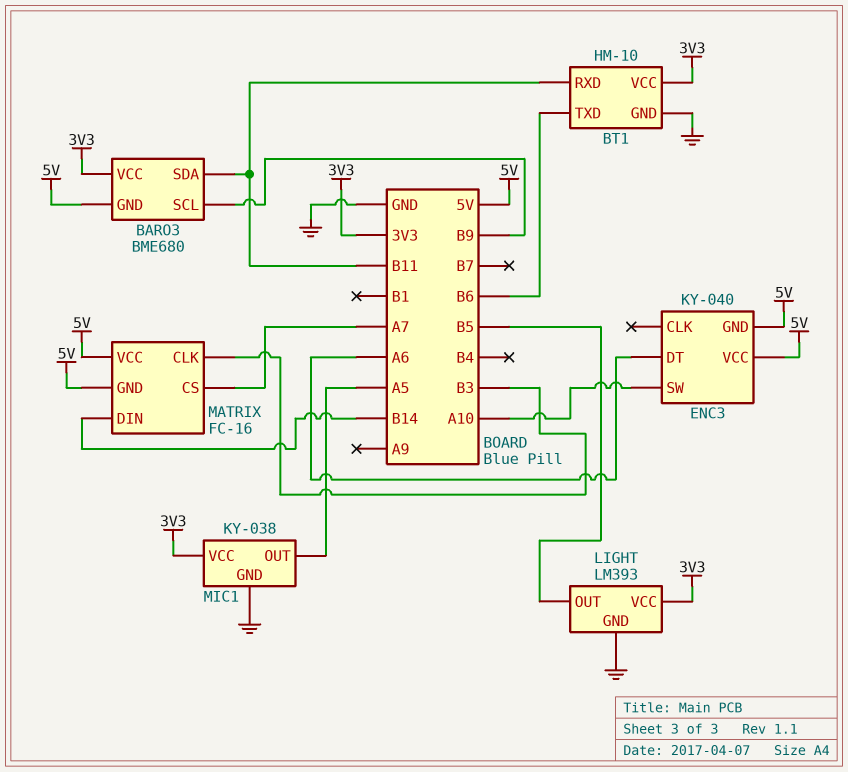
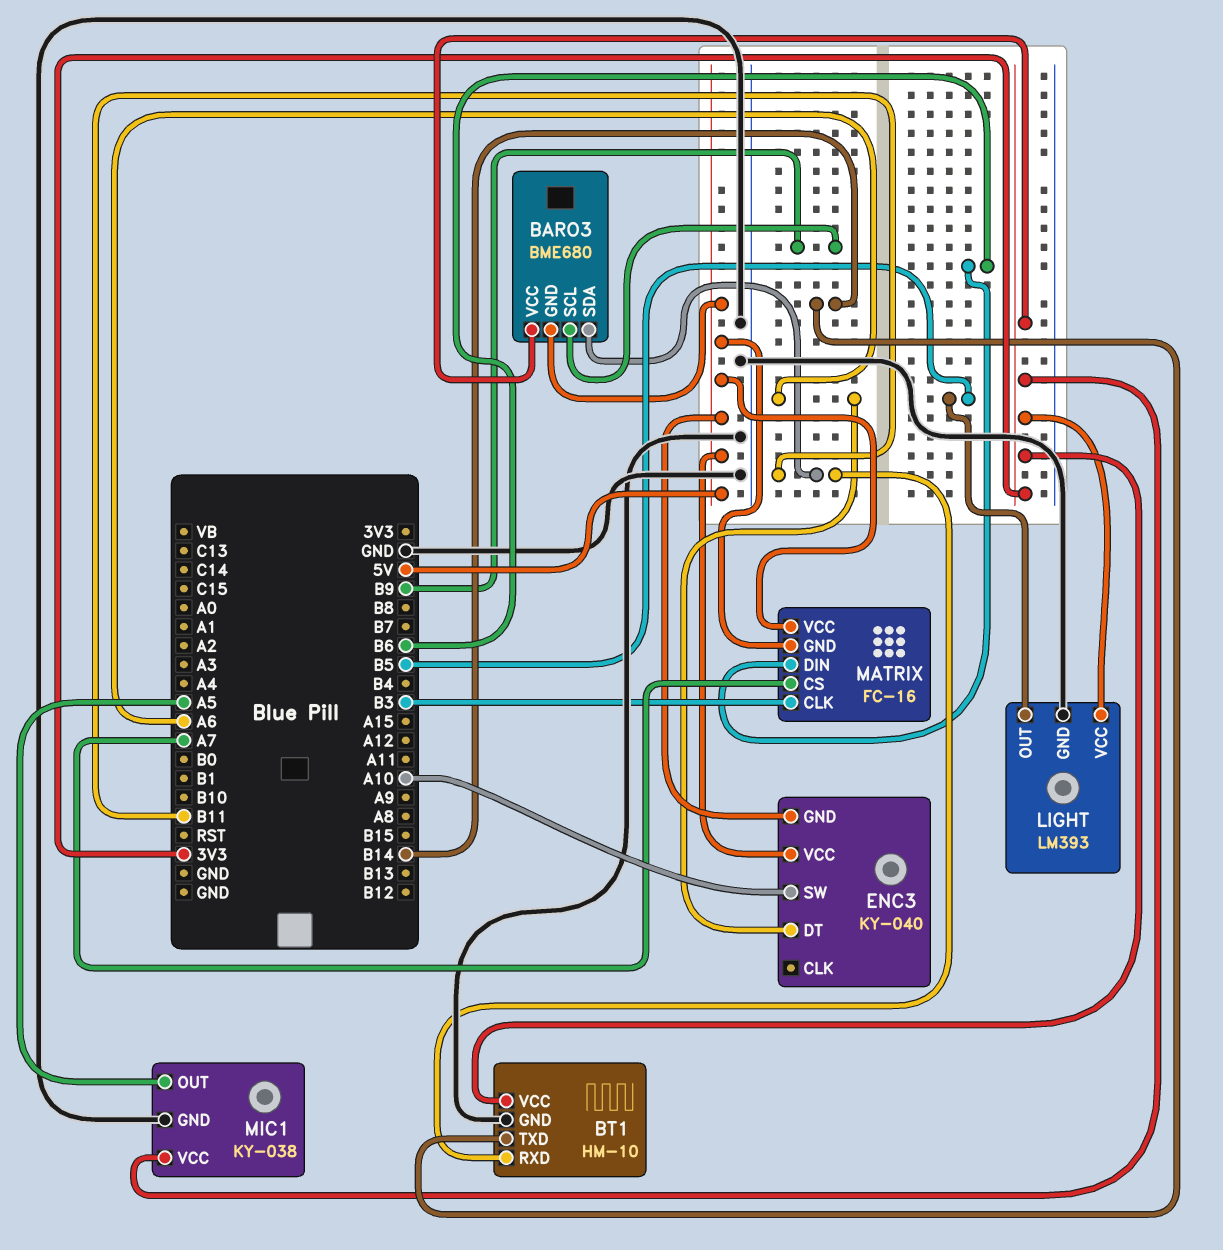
BT1 pin TXD: B6 -> B14
MATRIX pin DIN: B14 -> B6

